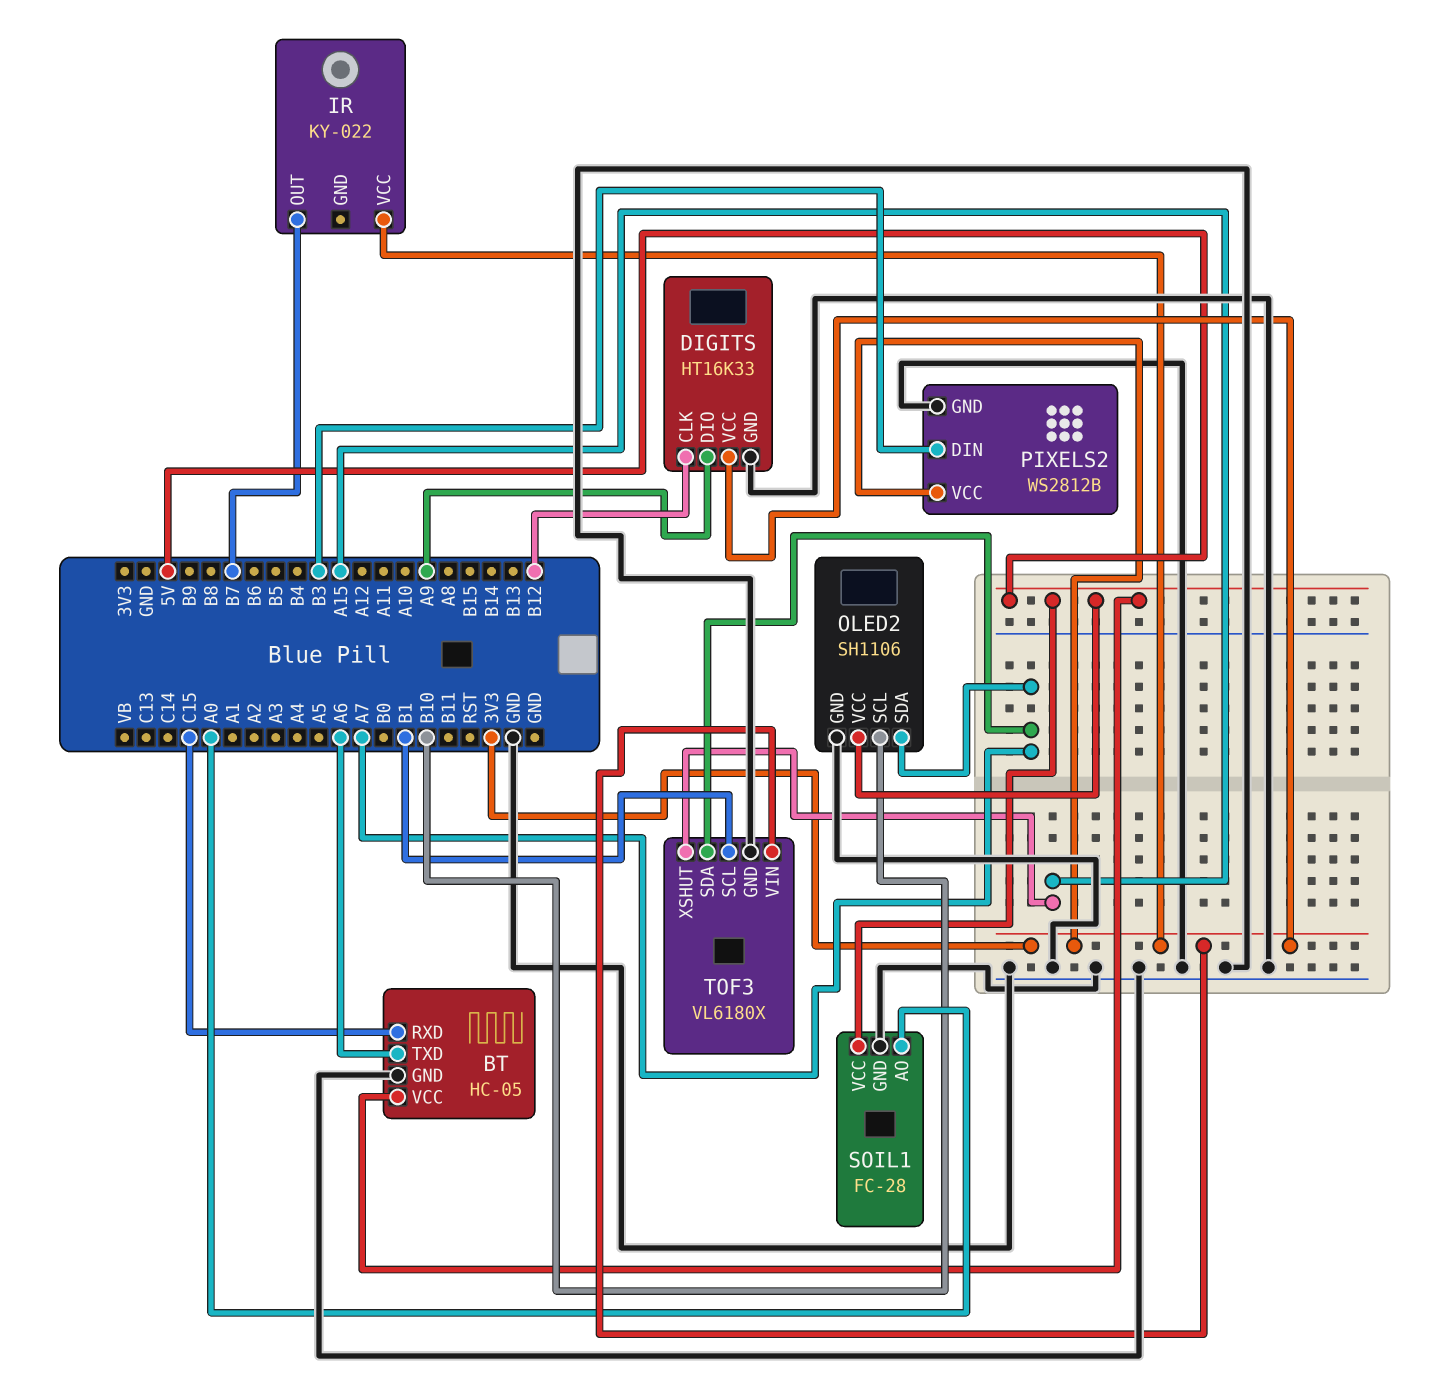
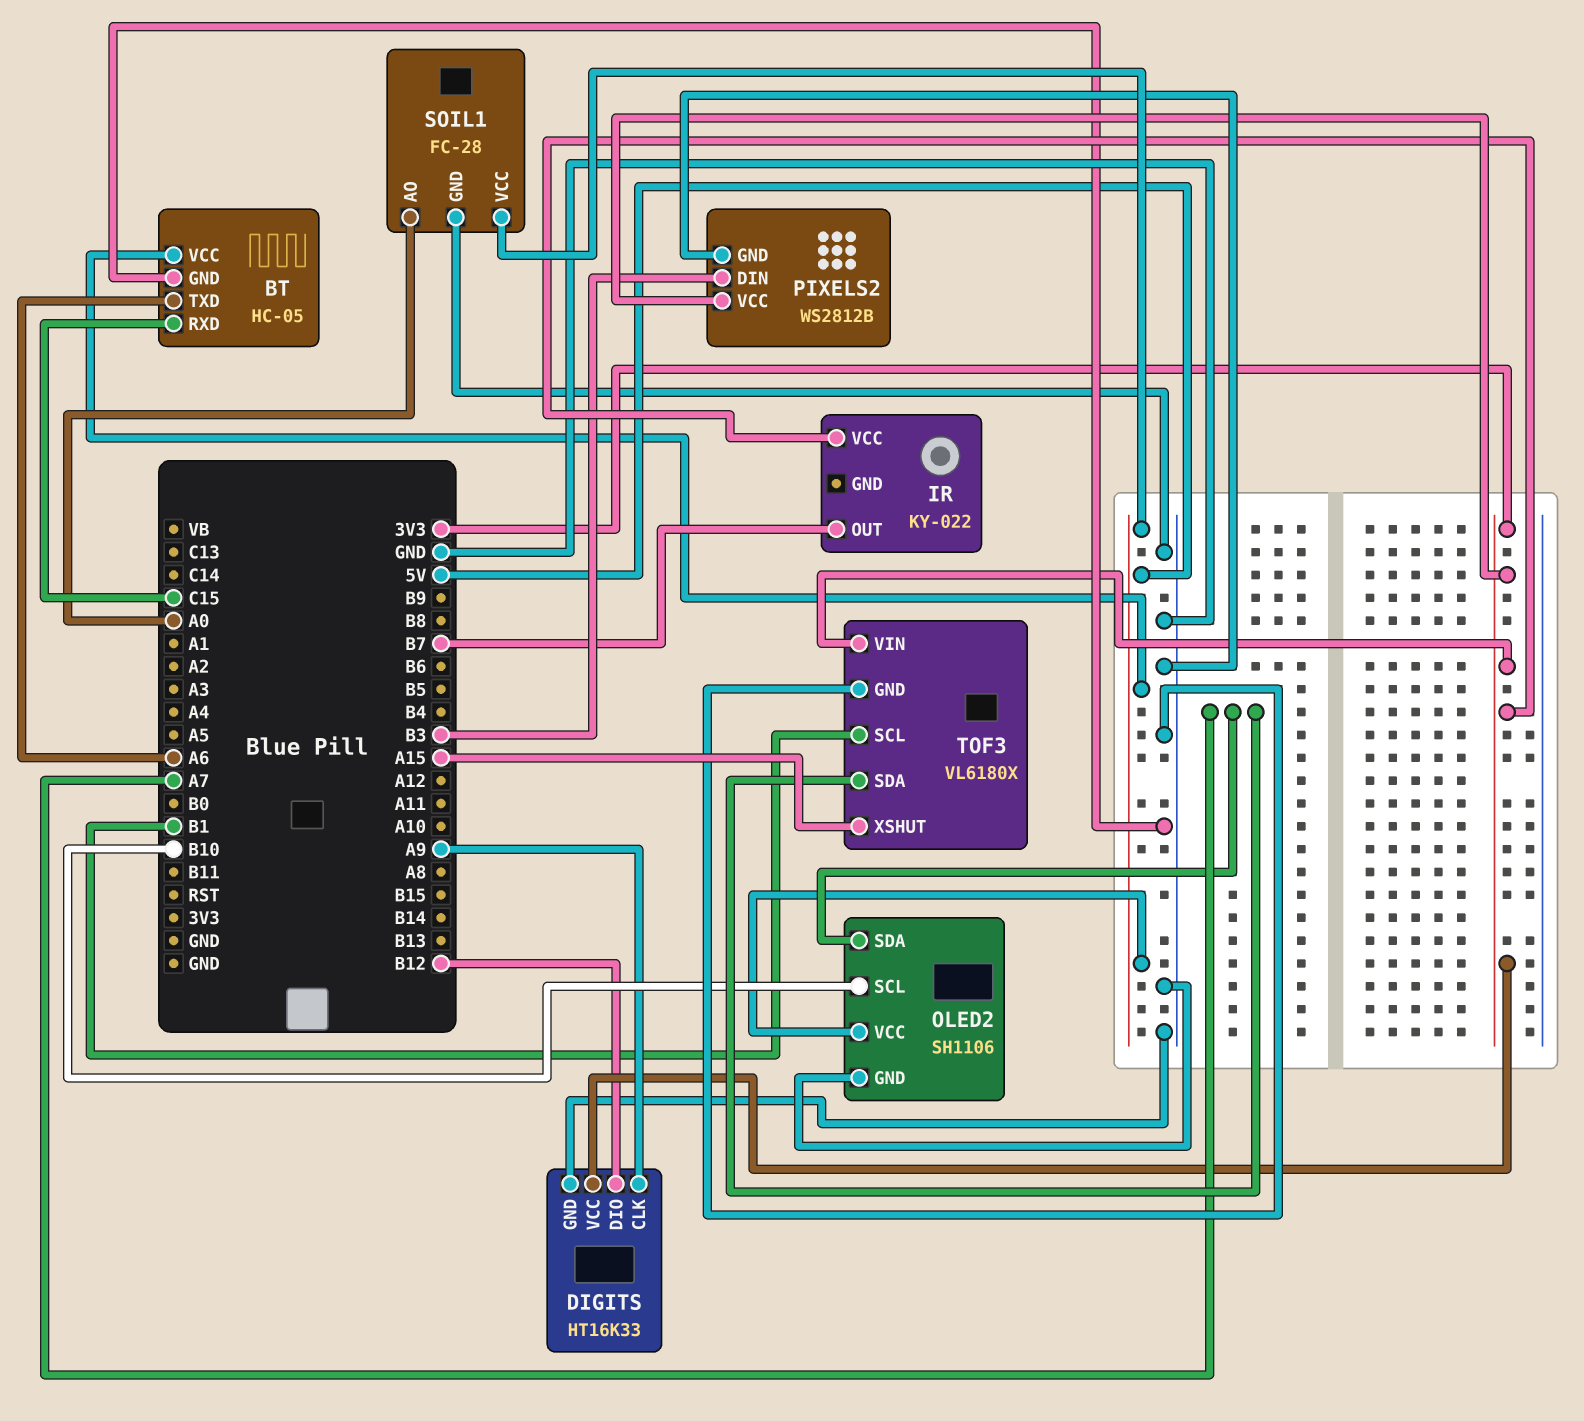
DIGITS pin CLK: B12 -> A9
DIGITS pin DIO: A9 -> B12

